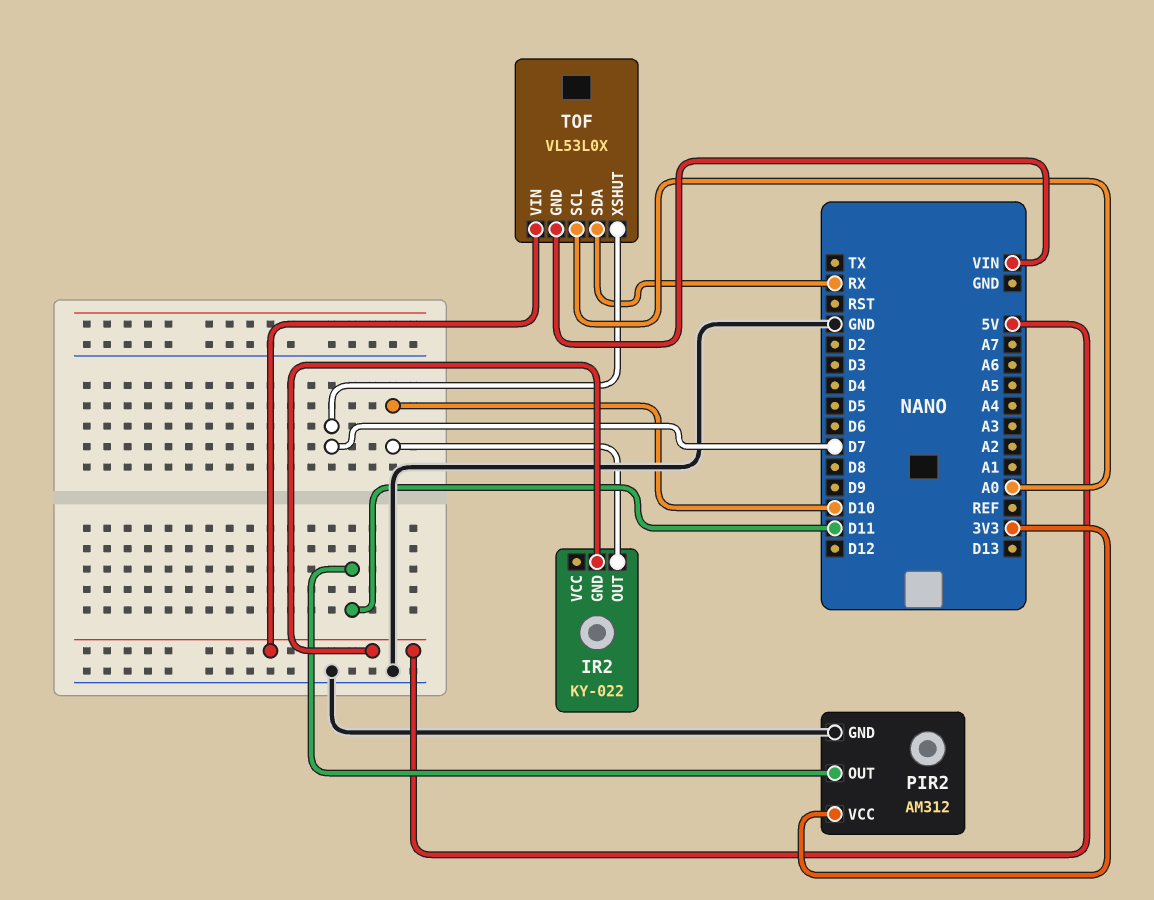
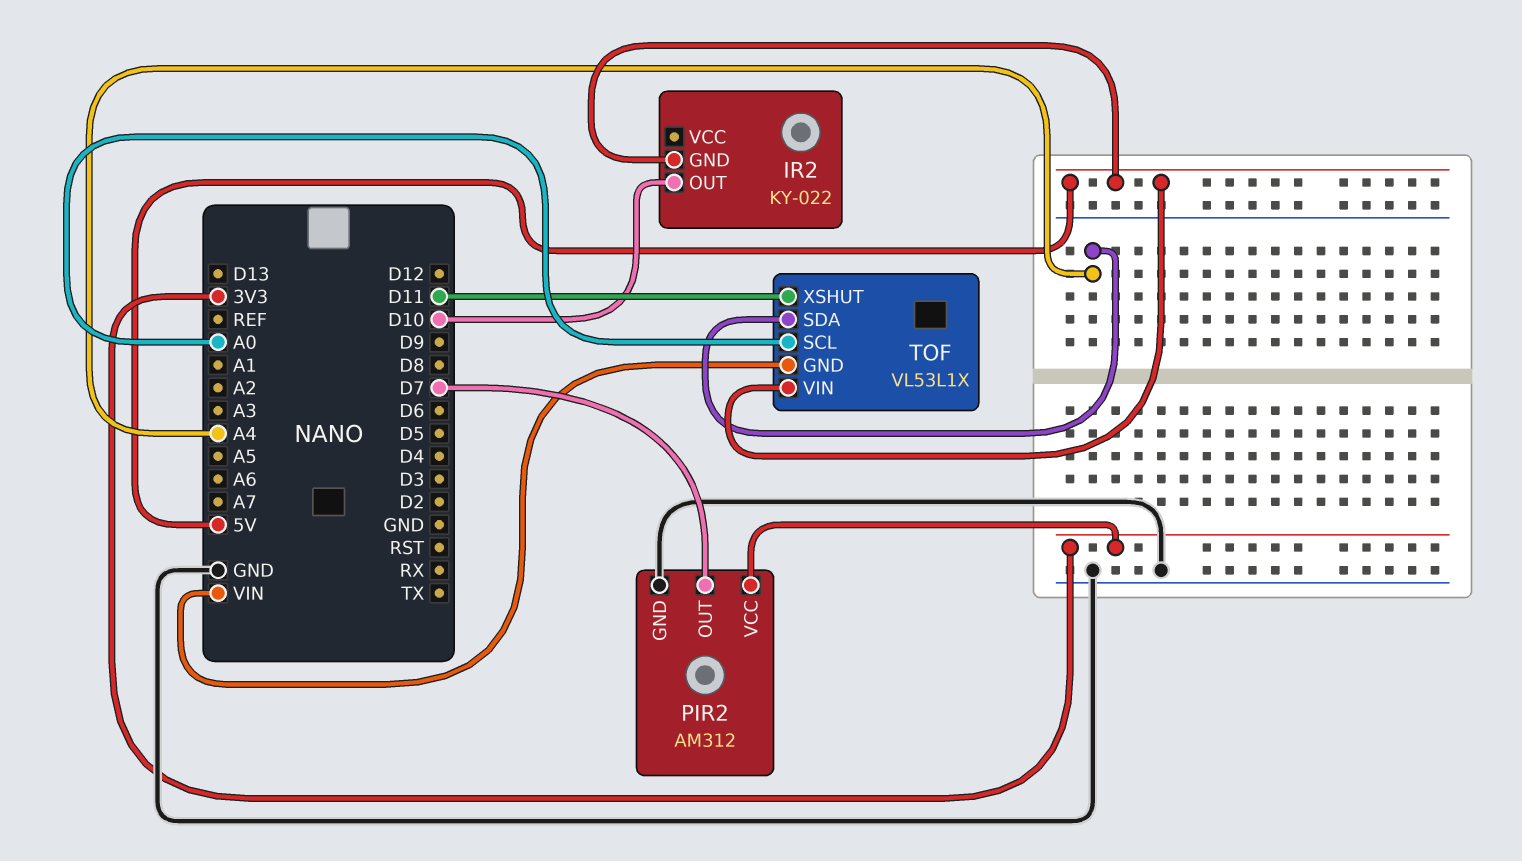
PIR2 pin OUT: D11 -> D7
TOF: VL53L0X -> VL53L1X
TOF pin SDA: RX -> A4
TOF pin XSHUT: D7 -> D11

